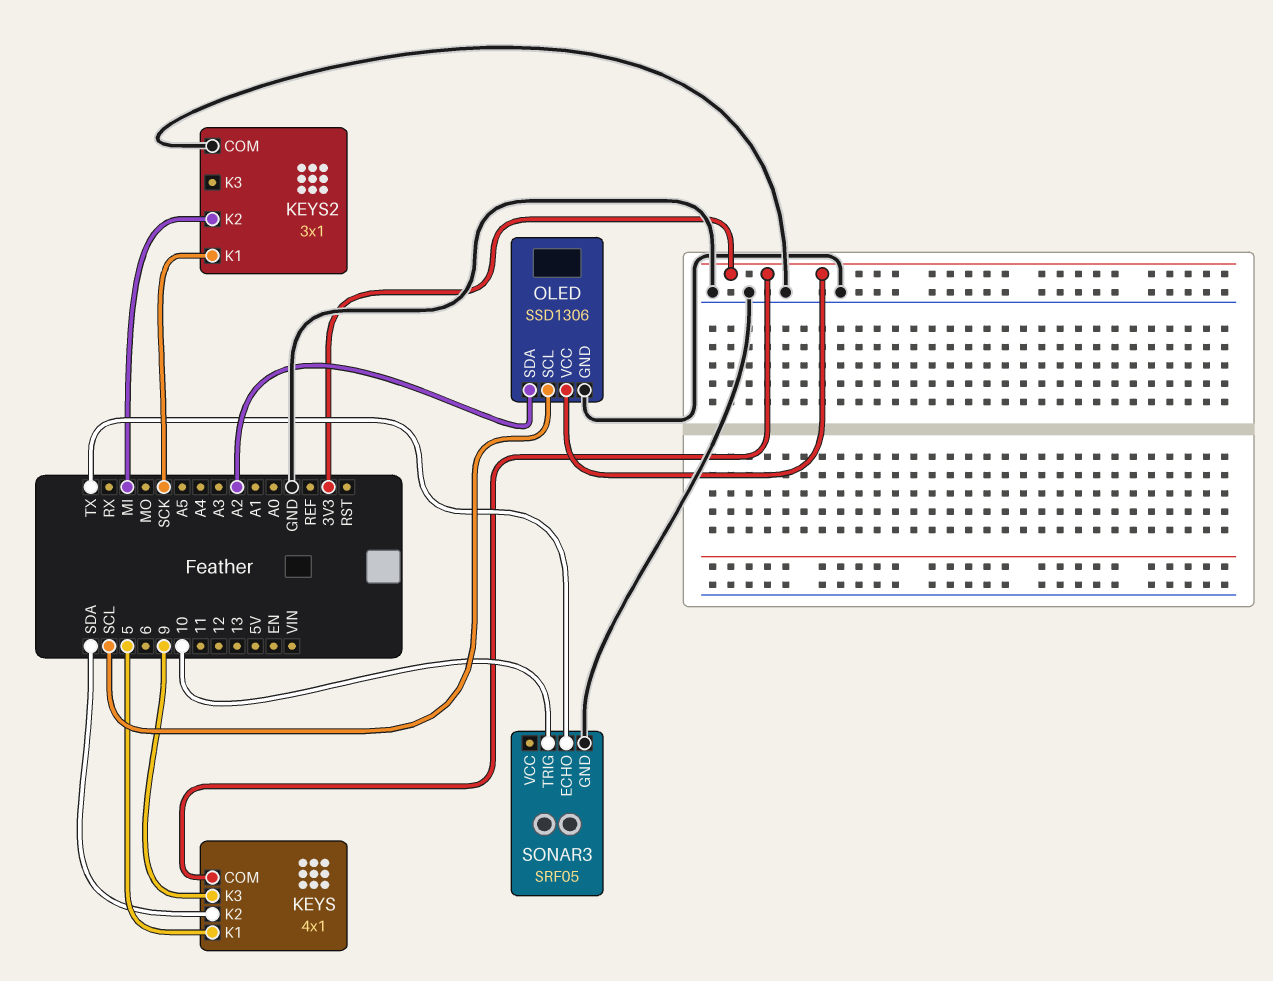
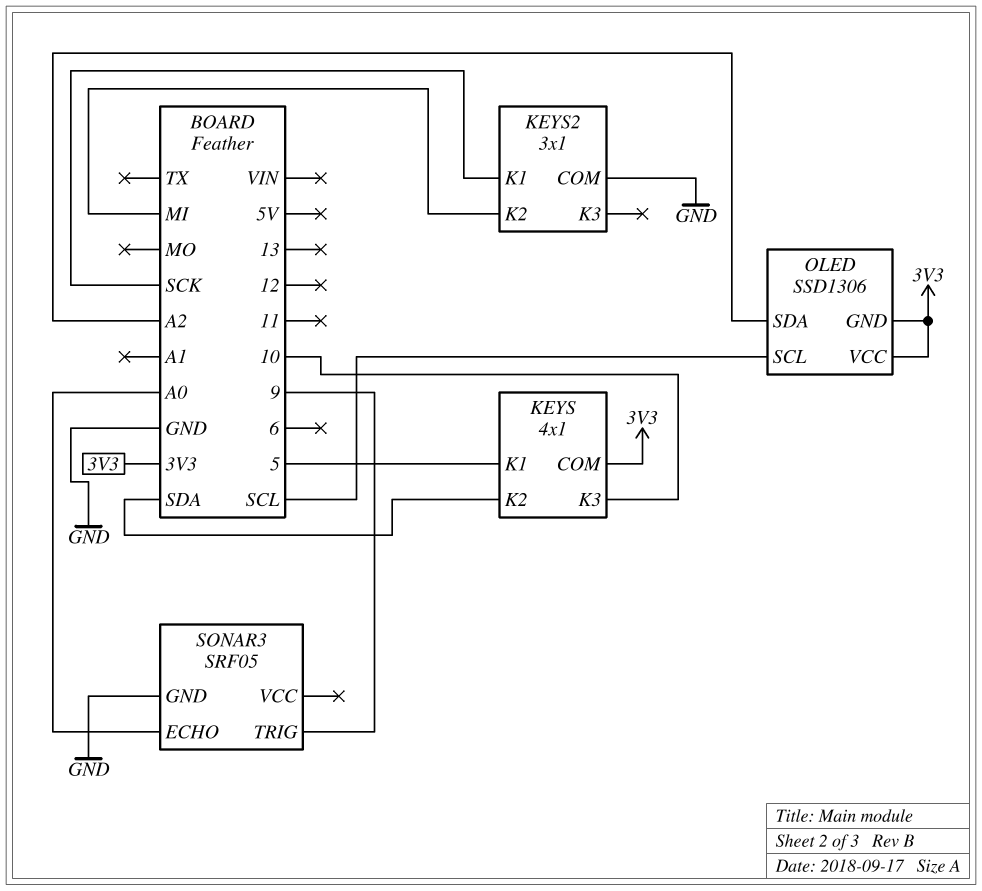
KEYS pin K3: 9 -> 10
OLED pin GND: GND -> 3V3
SONAR3 pin ECHO: TX -> A0
SONAR3 pin TRIG: 10 -> 9

